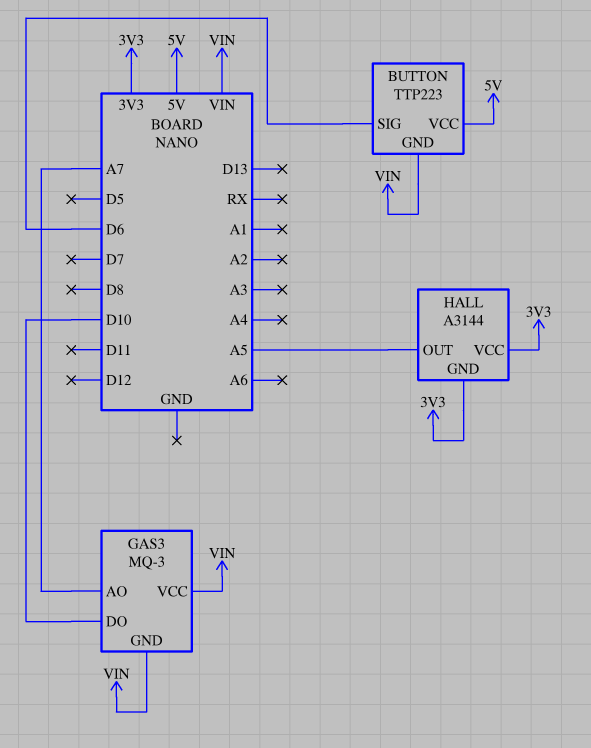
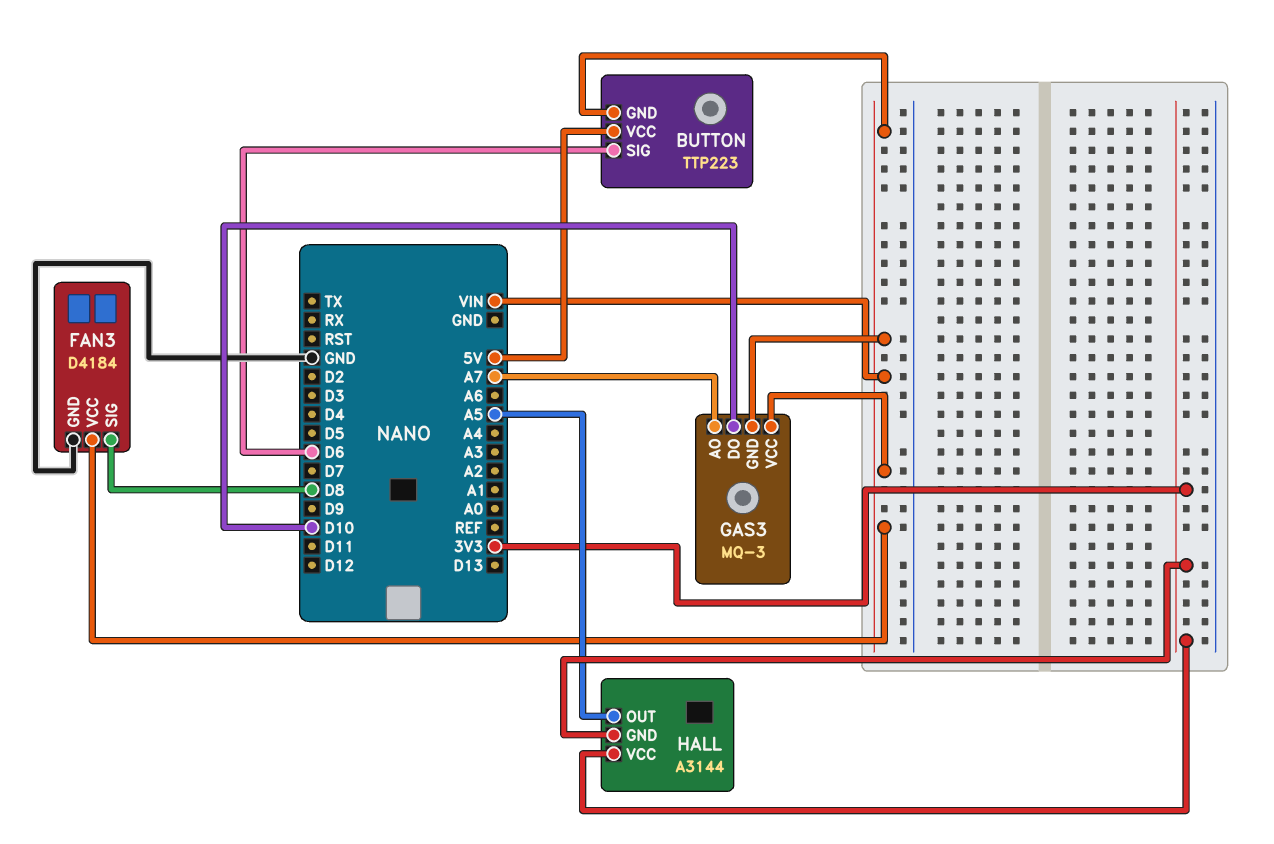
FAN3: none -> D4184
FAN3 pin GND: none -> GND
FAN3 pin SIG: none -> D8
FAN3 pin VCC: none -> VIN

